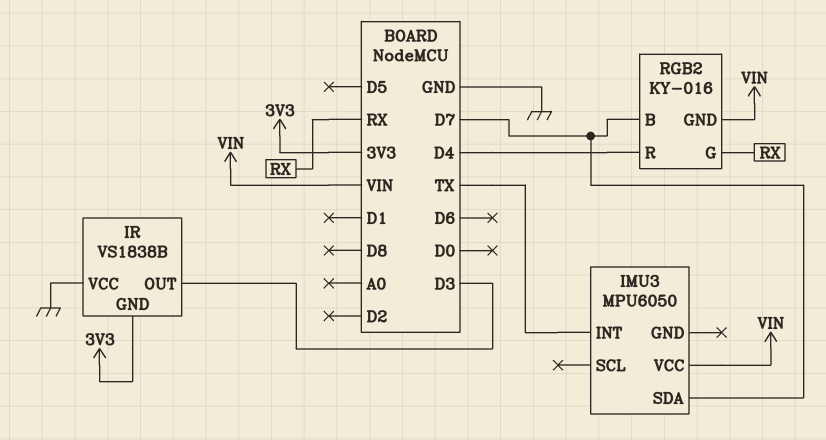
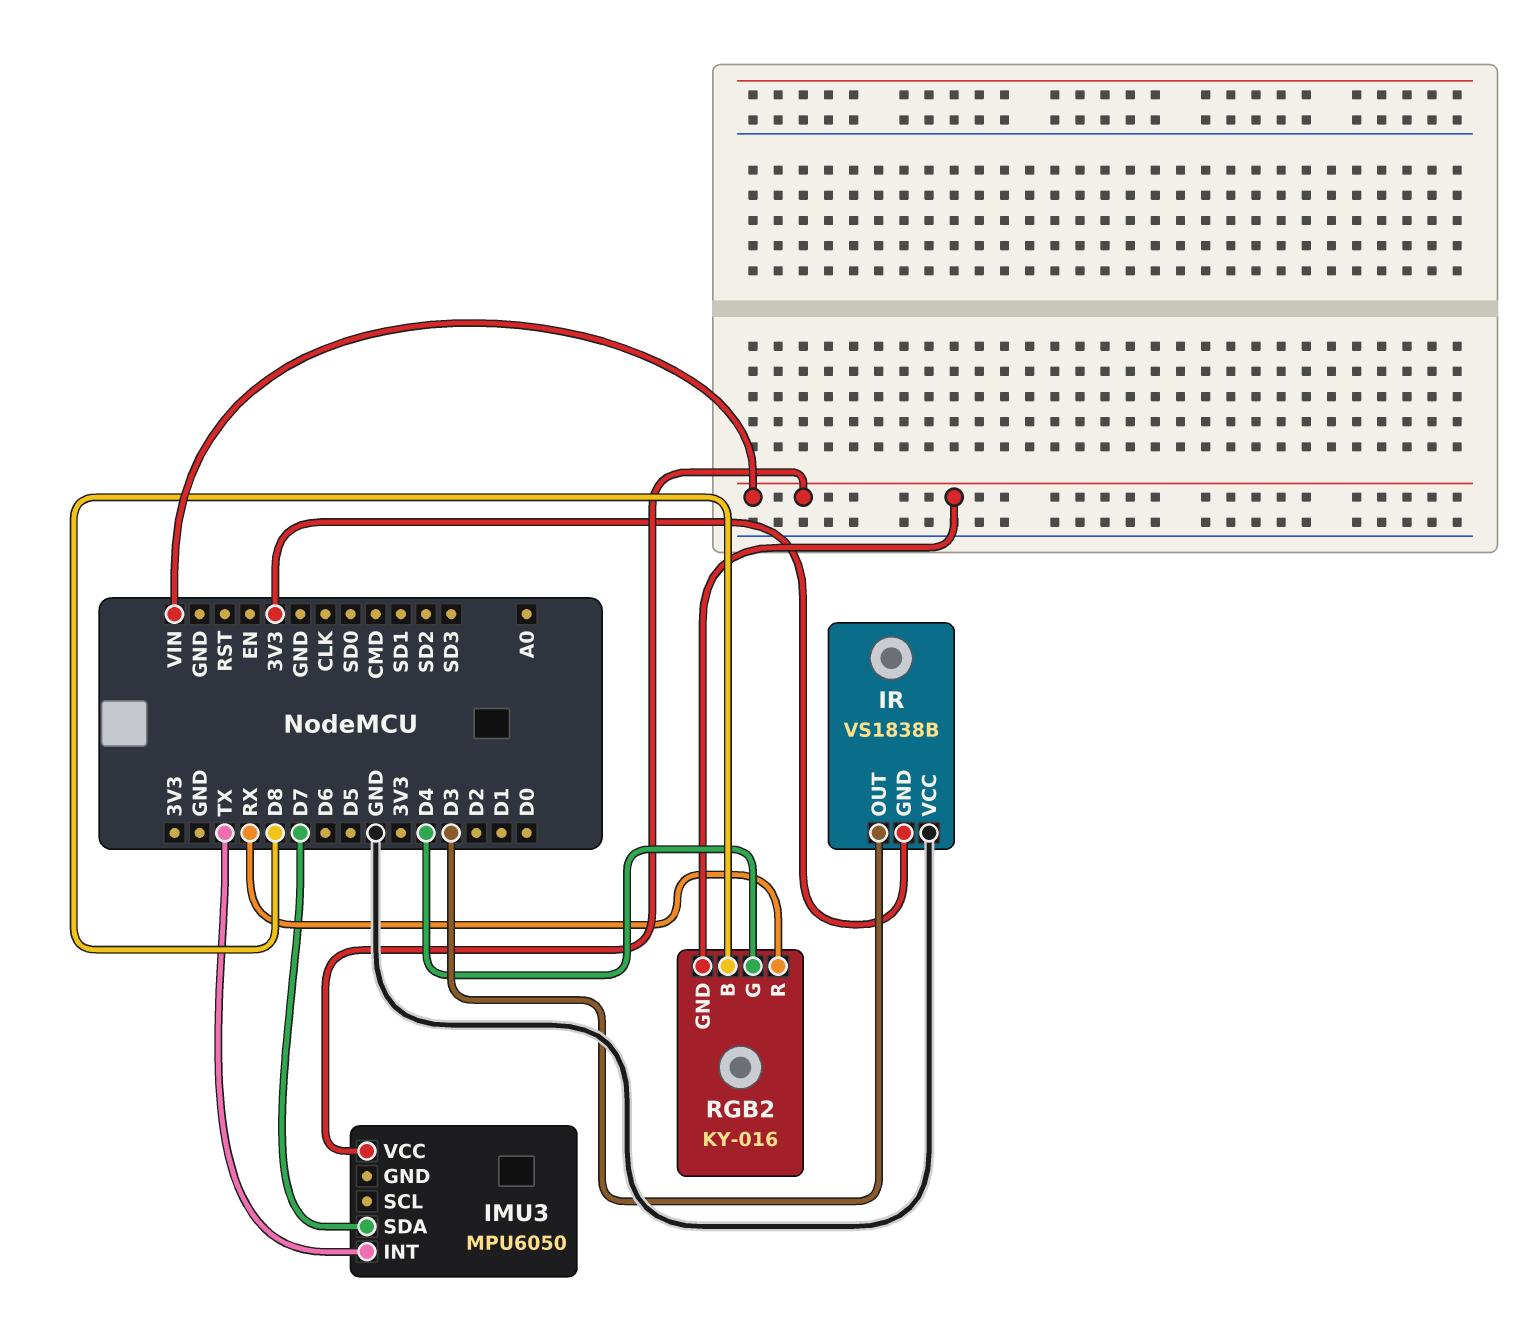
RGB2 pin B: D7 -> D8
RGB2 pin G: RX -> D4
RGB2 pin R: D4 -> RX

